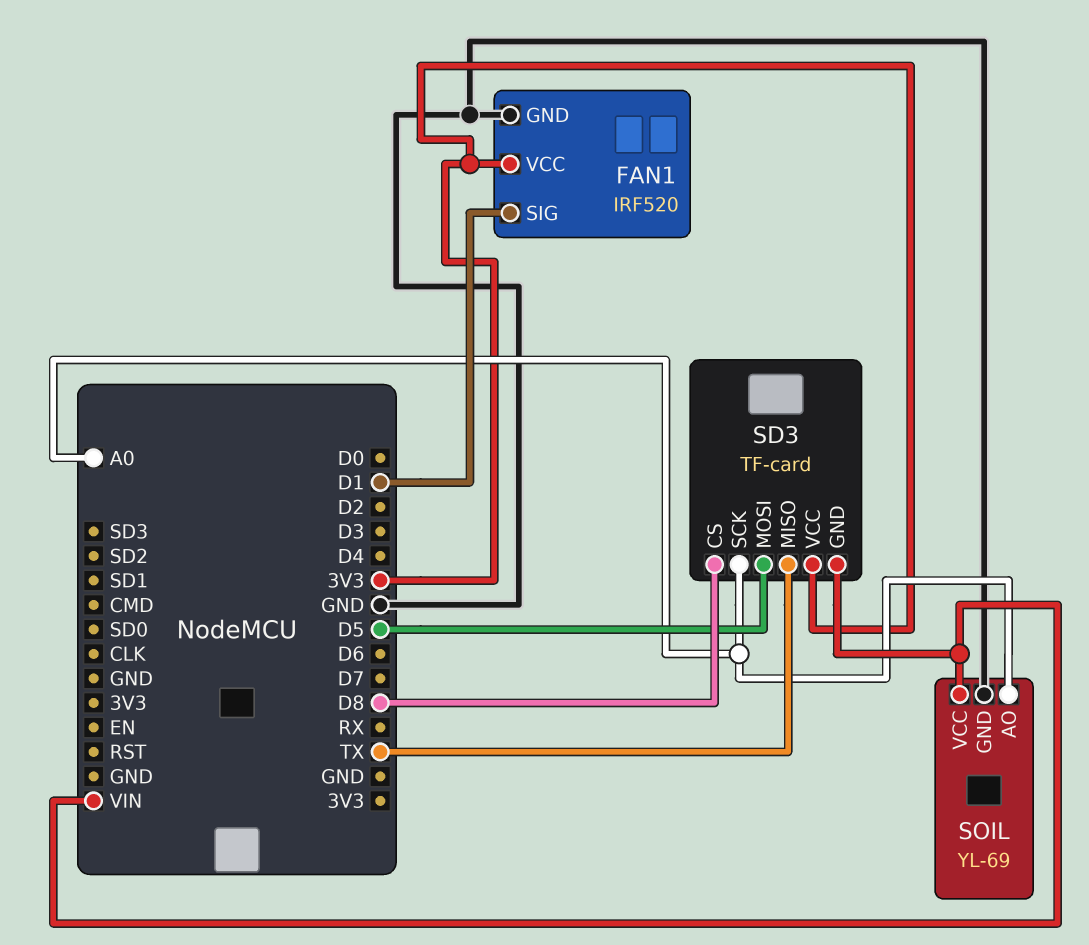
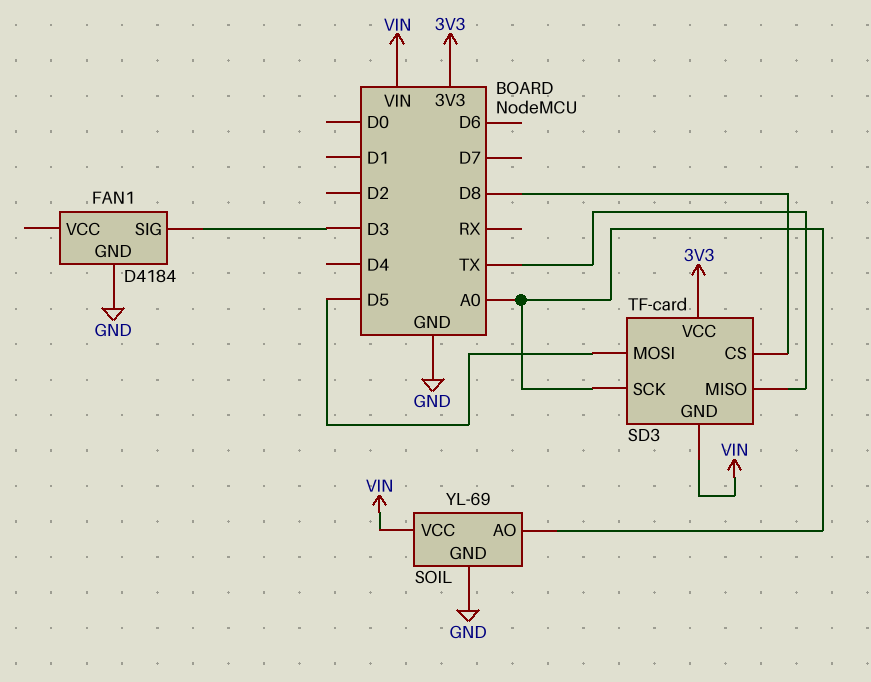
FAN1: IRF520 -> D4184
FAN1 pin SIG: D1 -> D3
FAN1 pin VCC: 3V3 -> none

